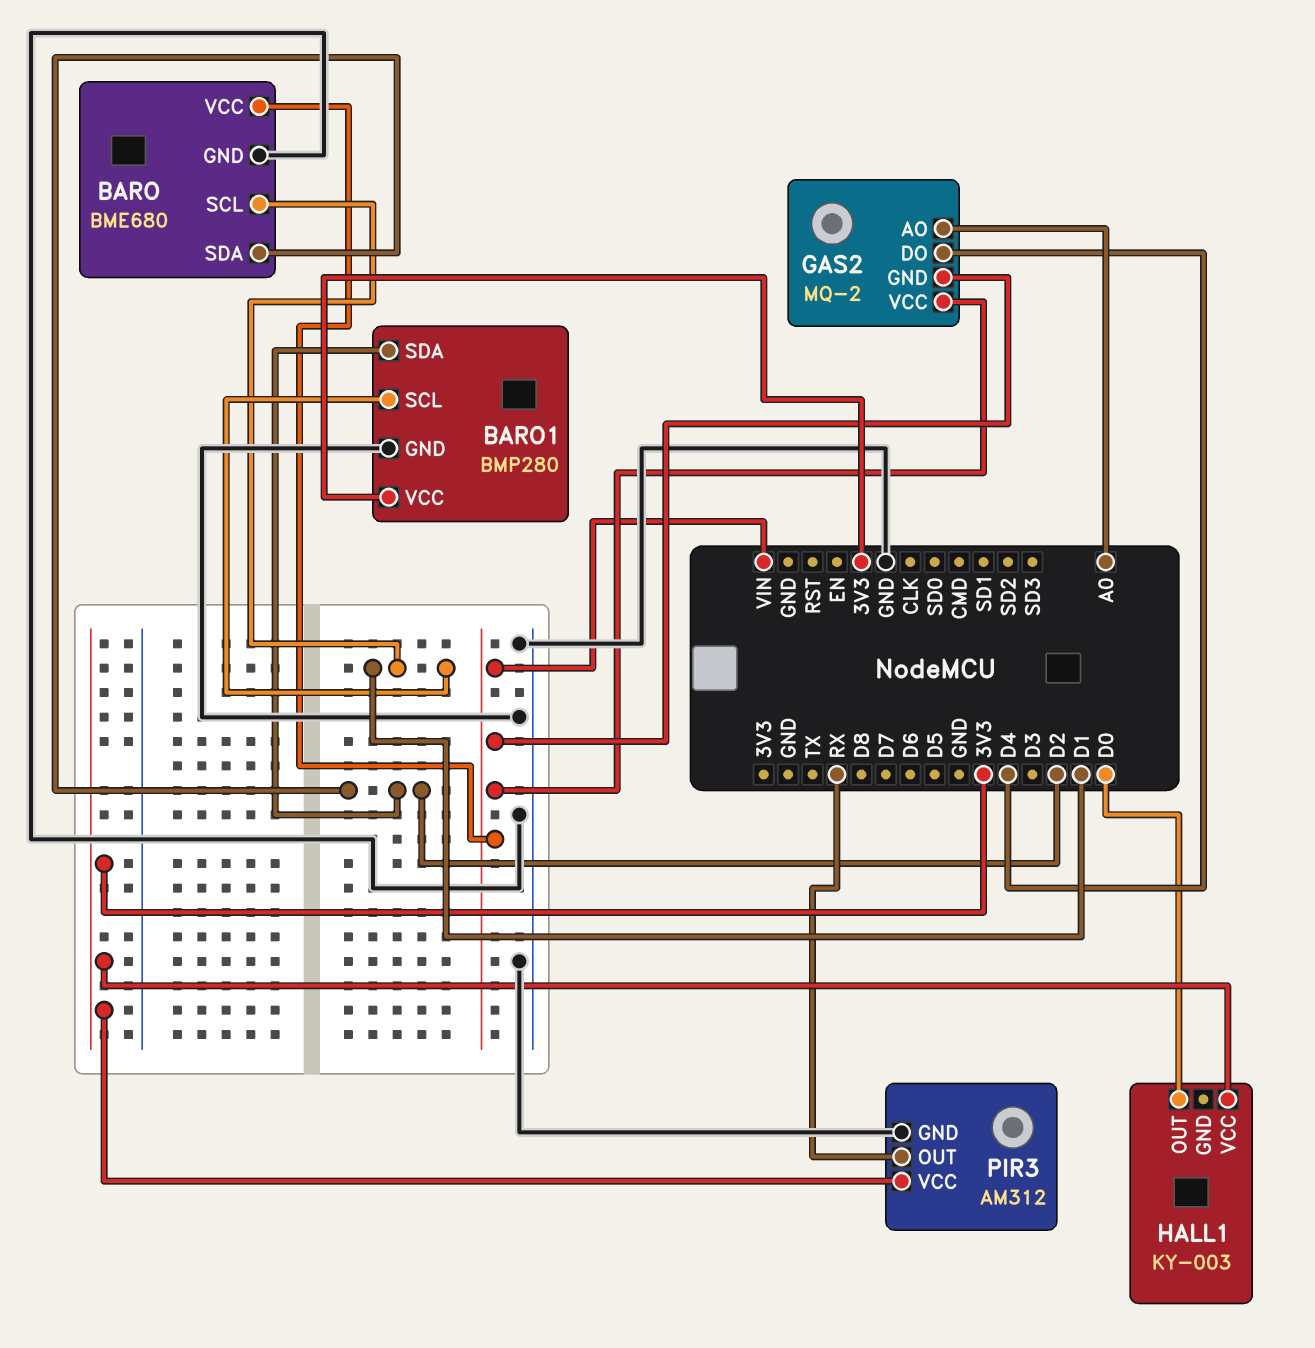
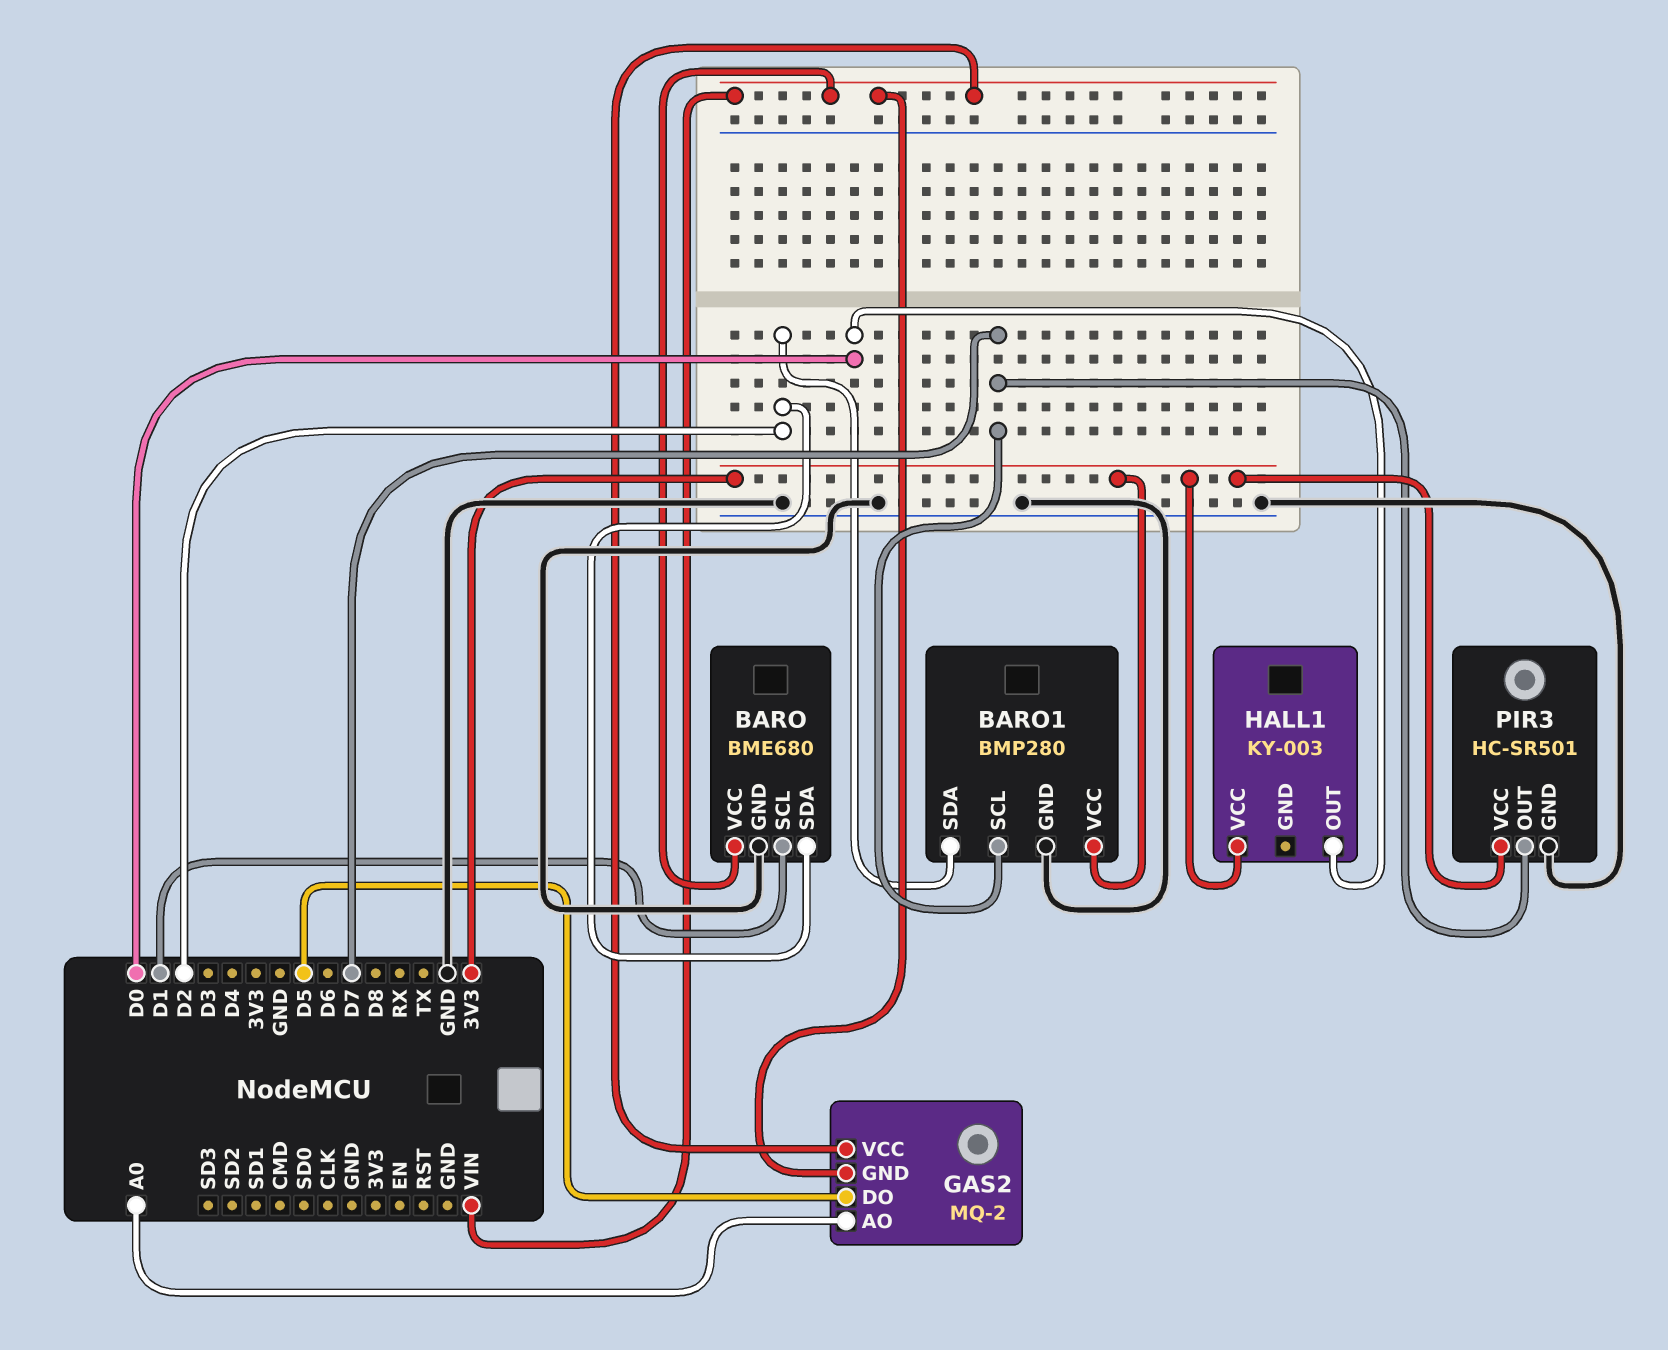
BARO1 pin SCL: D1 -> D7
GAS2 pin DO: D4 -> D5
PIR3: AM312 -> HC-SR501
PIR3 pin OUT: RX -> D7

